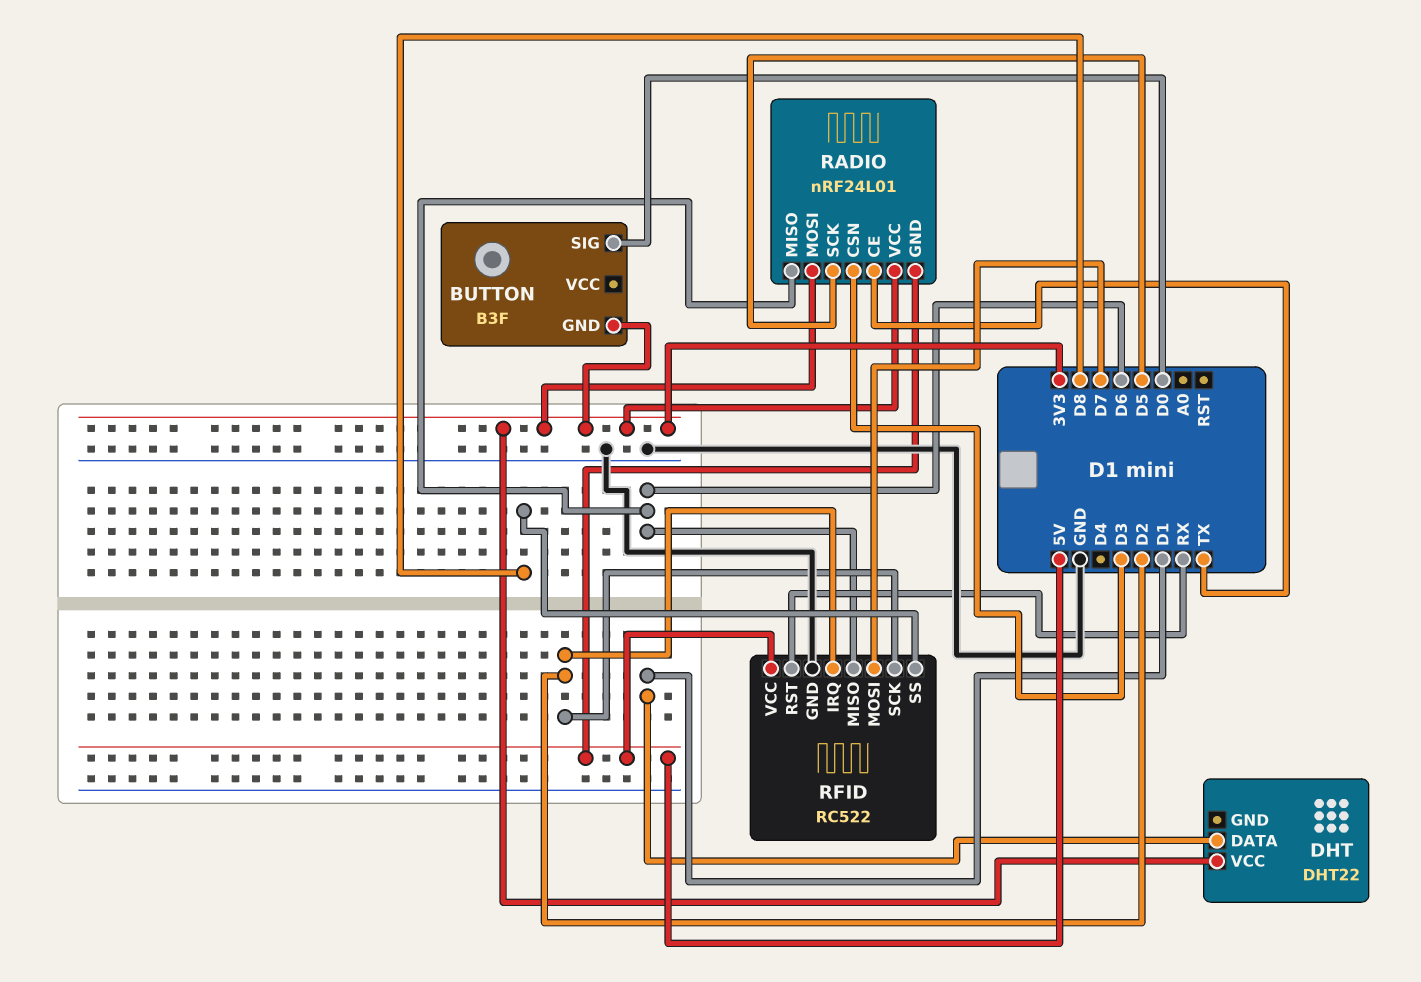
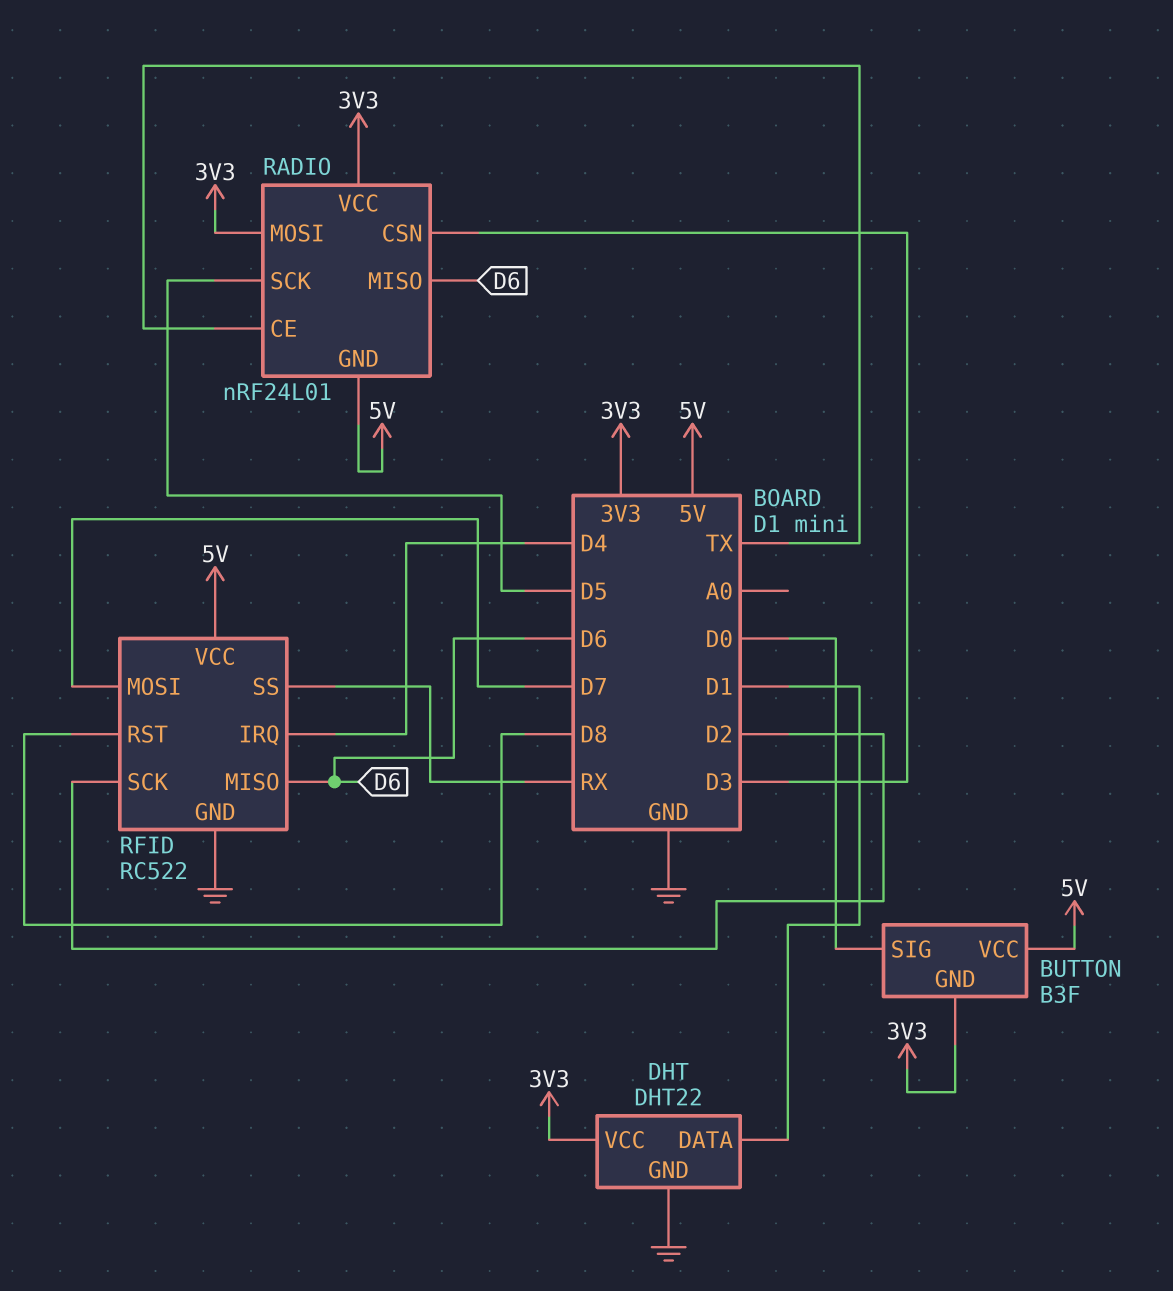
BUTTON pin VCC: none -> 5V
DHT pin GND: none -> GND
RFID pin IRQ: D2 -> D4
RFID pin RST: RX -> D8
RFID pin SS: D8 -> RX

